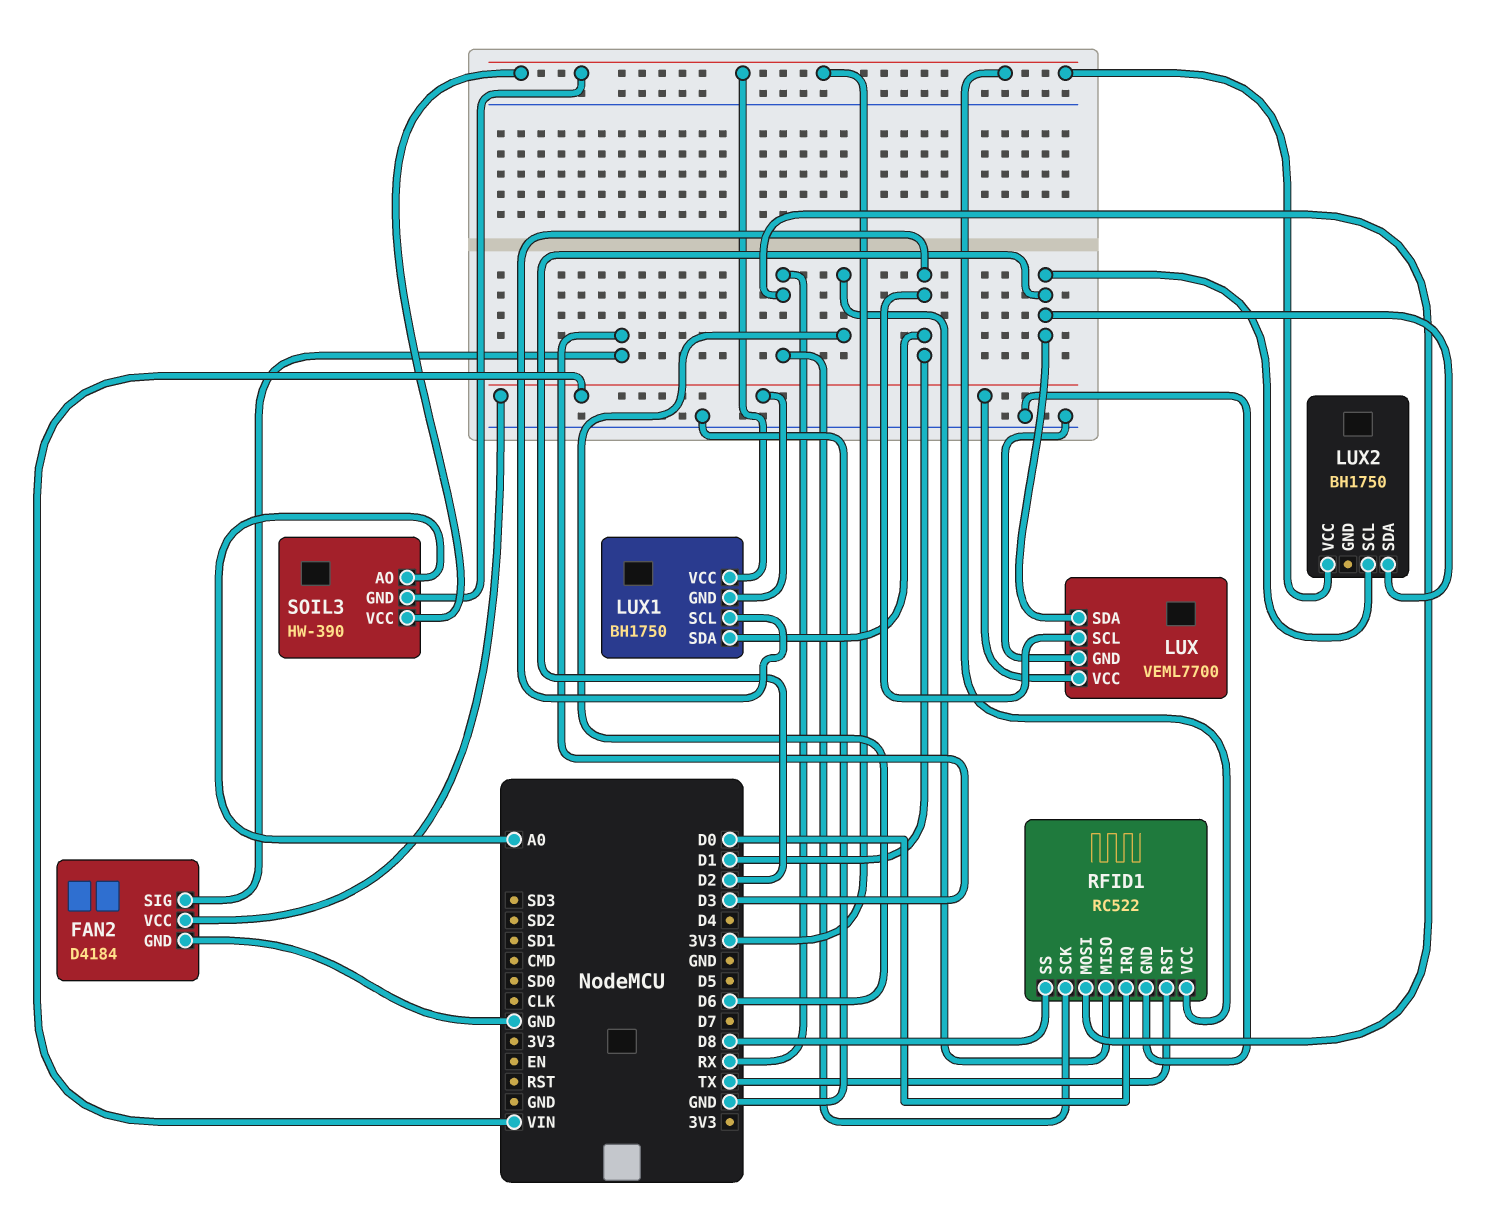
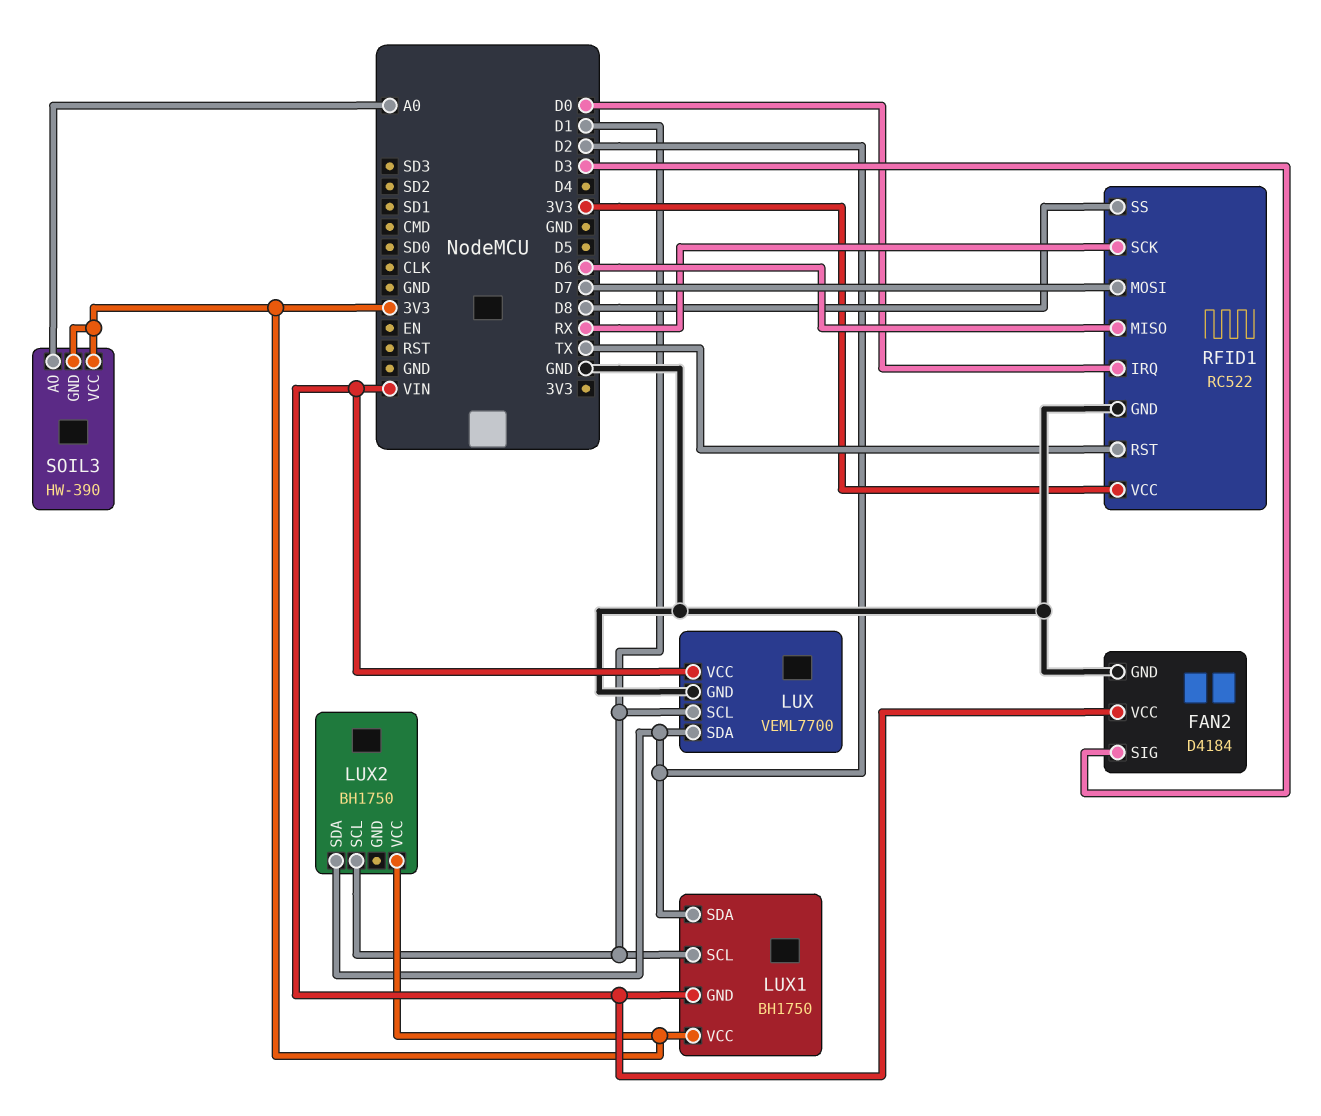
LUX1 pin SDA: D1 -> D2
LUX2 pin SCL: D2 -> D1
RFID1 pin MOSI: RX -> D7

